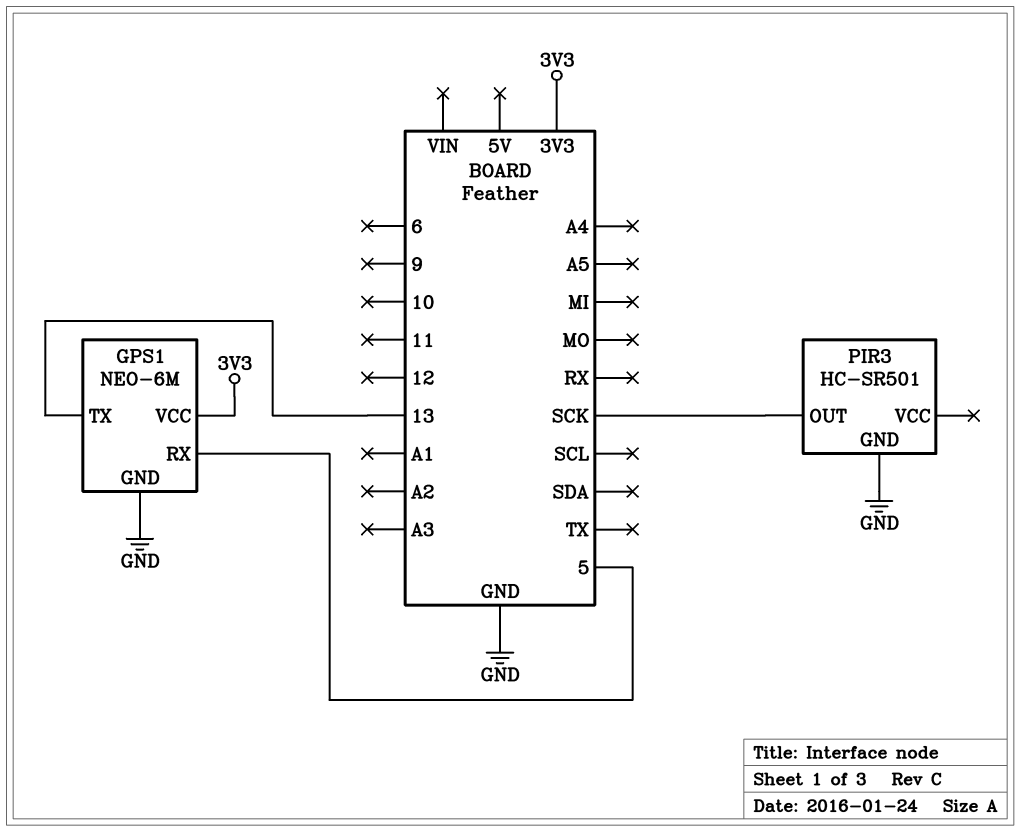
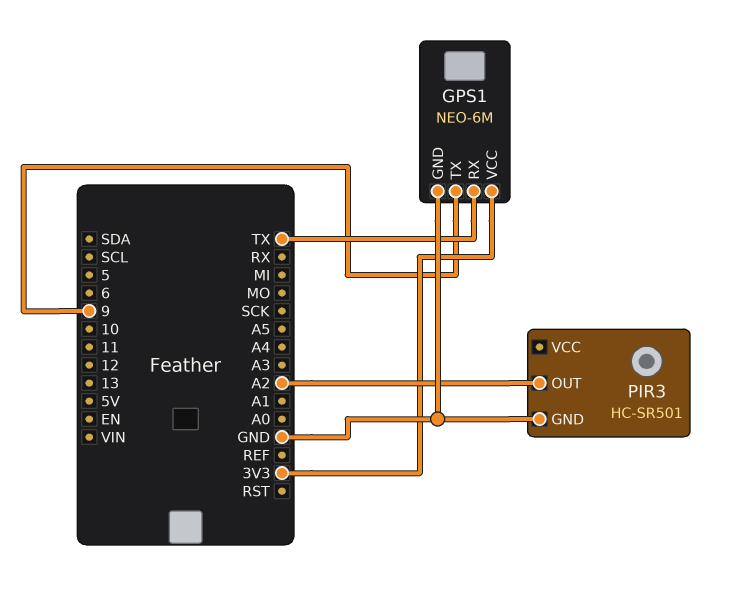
GPS1 pin RX: 5 -> TX
GPS1 pin TX: 13 -> 9
PIR3 pin OUT: SCK -> A2

